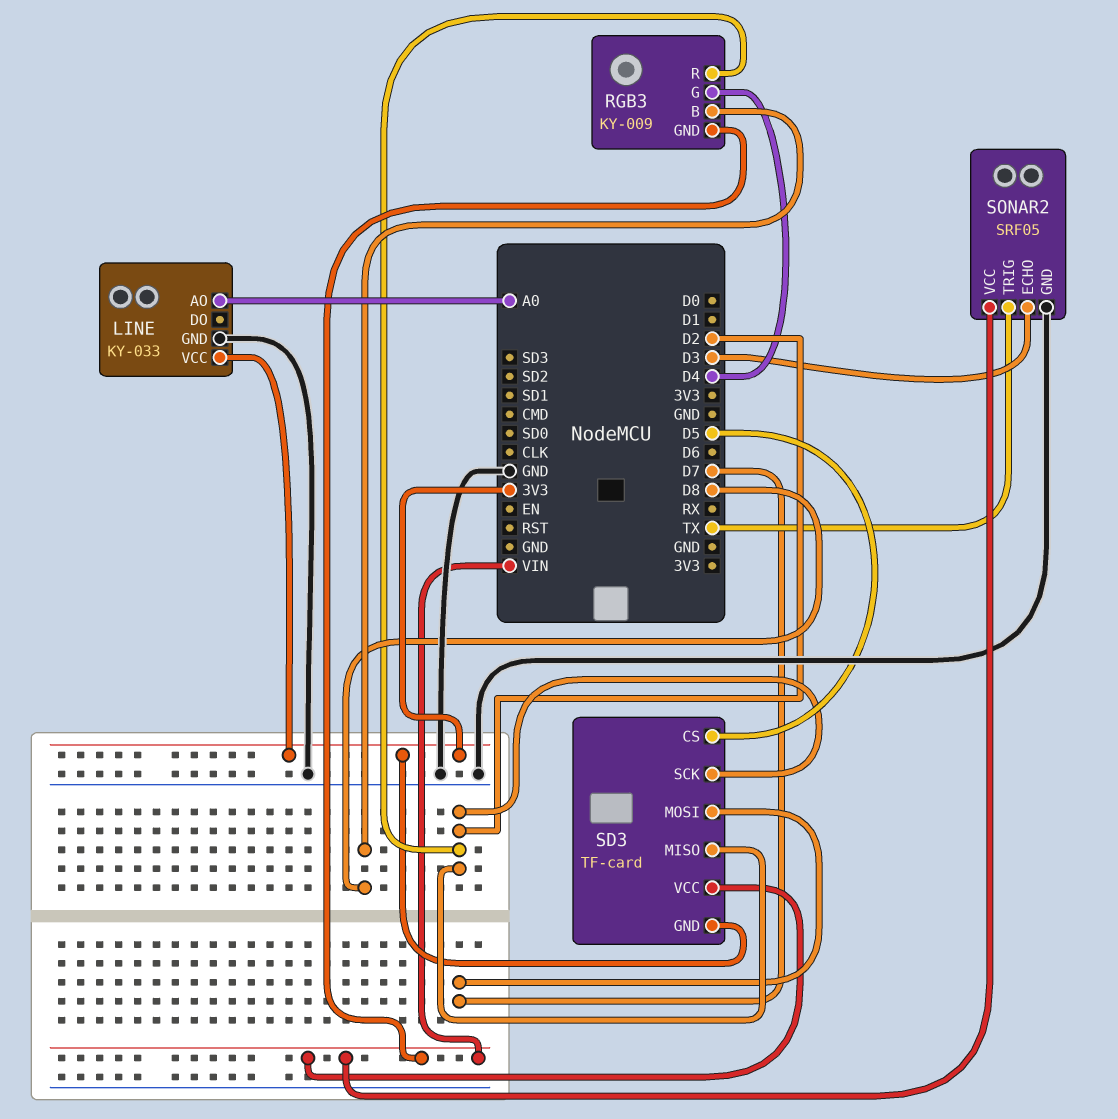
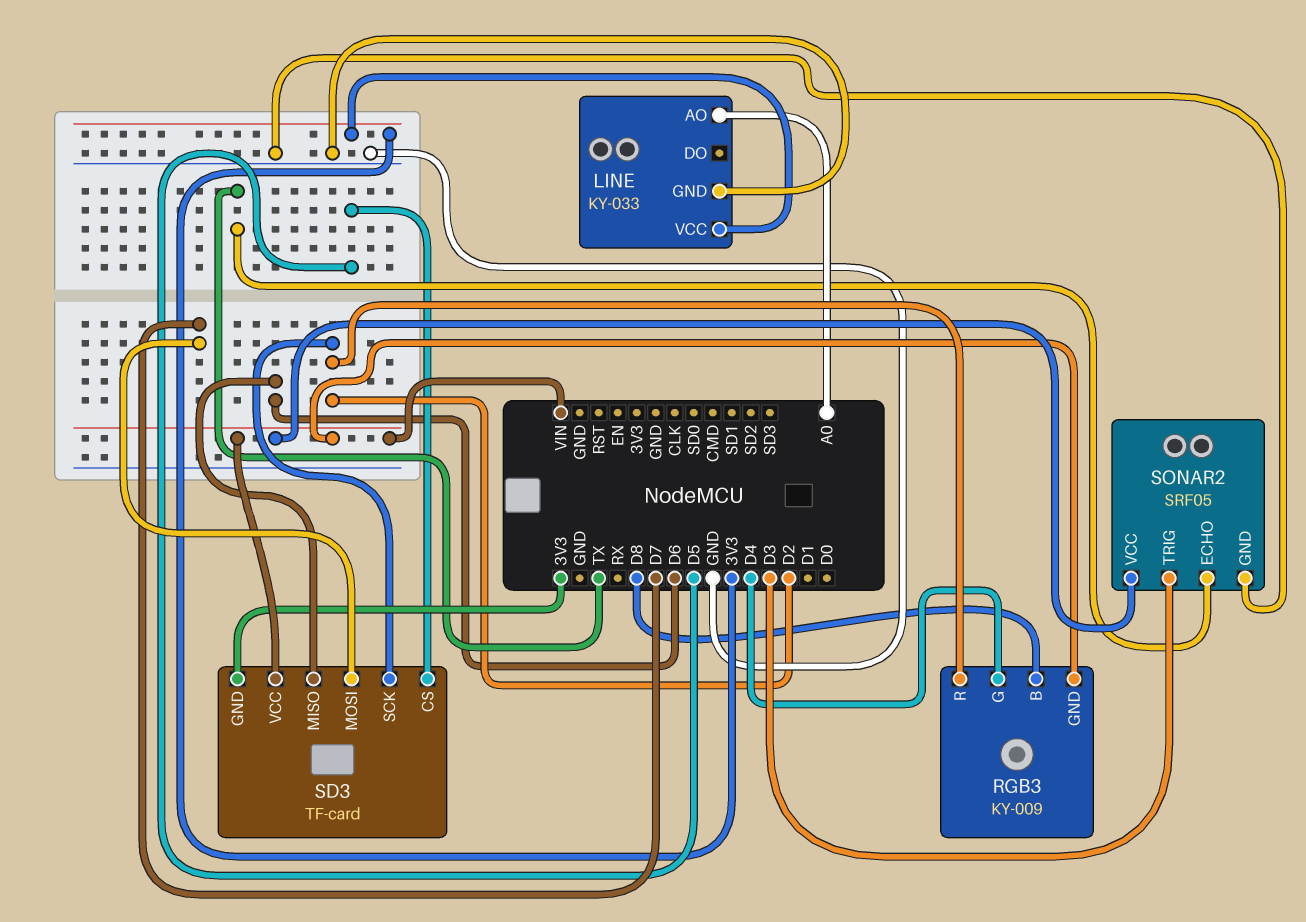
SD3 pin MISO: D2 -> D6
SONAR2 pin ECHO: D3 -> TX
SONAR2 pin TRIG: TX -> D3

